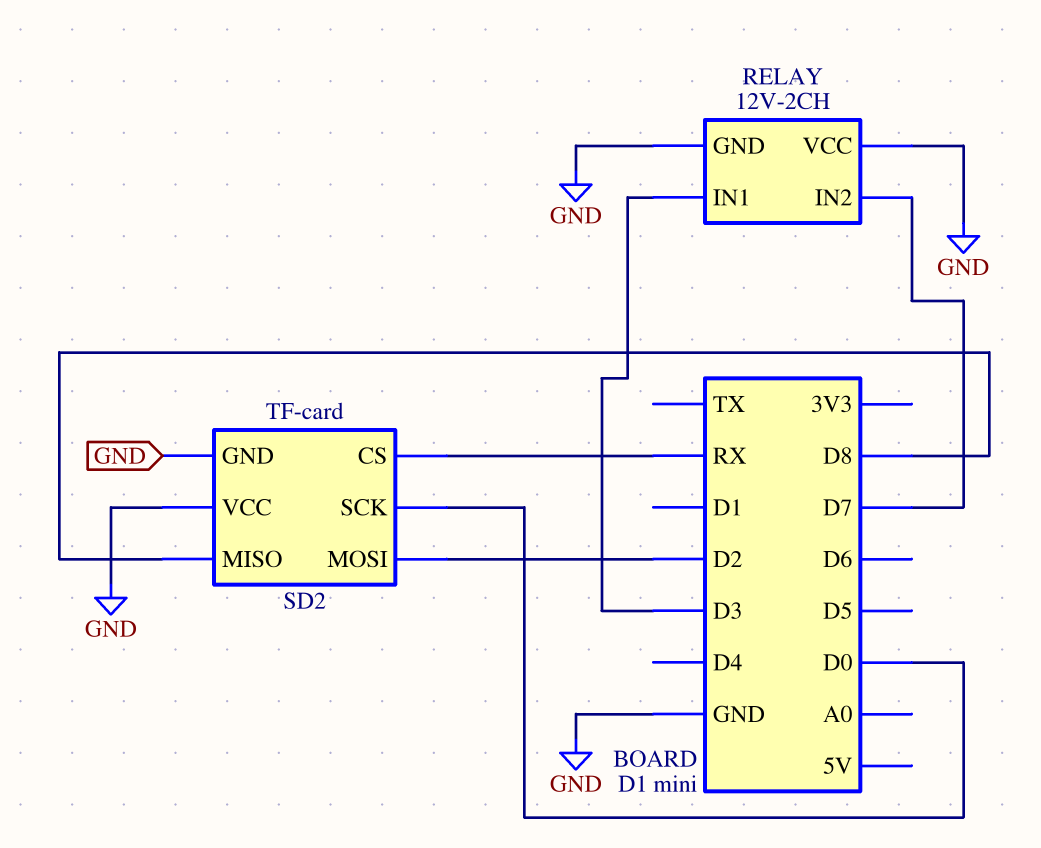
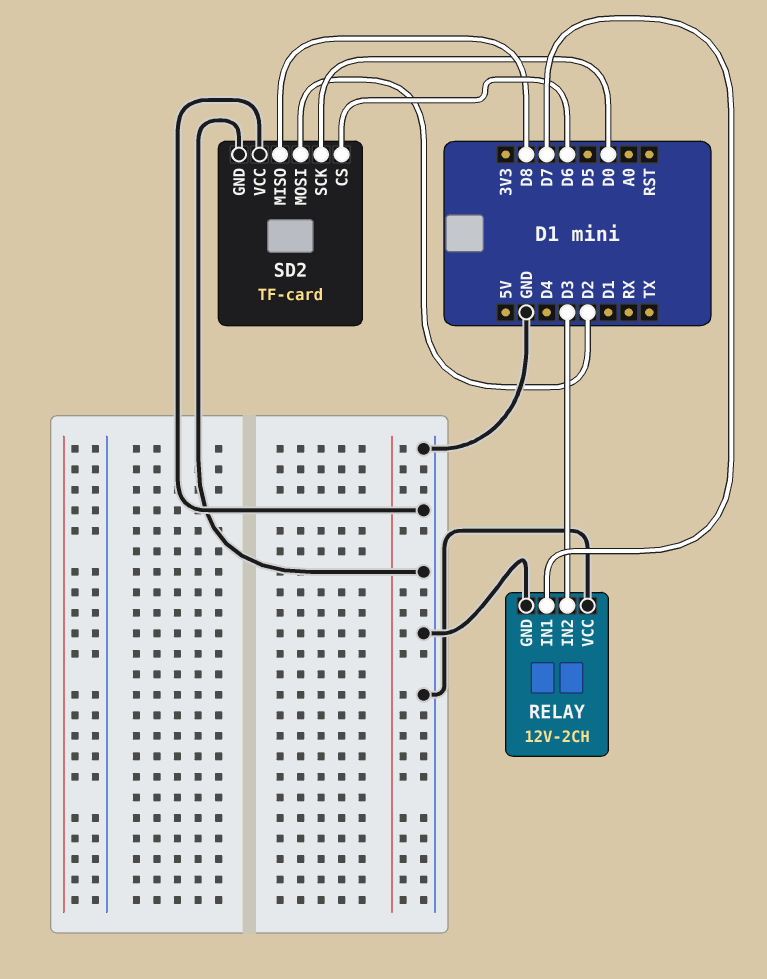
RELAY pin IN1: D3 -> D7
RELAY pin IN2: D7 -> D3
SD2 pin CS: RX -> D6

